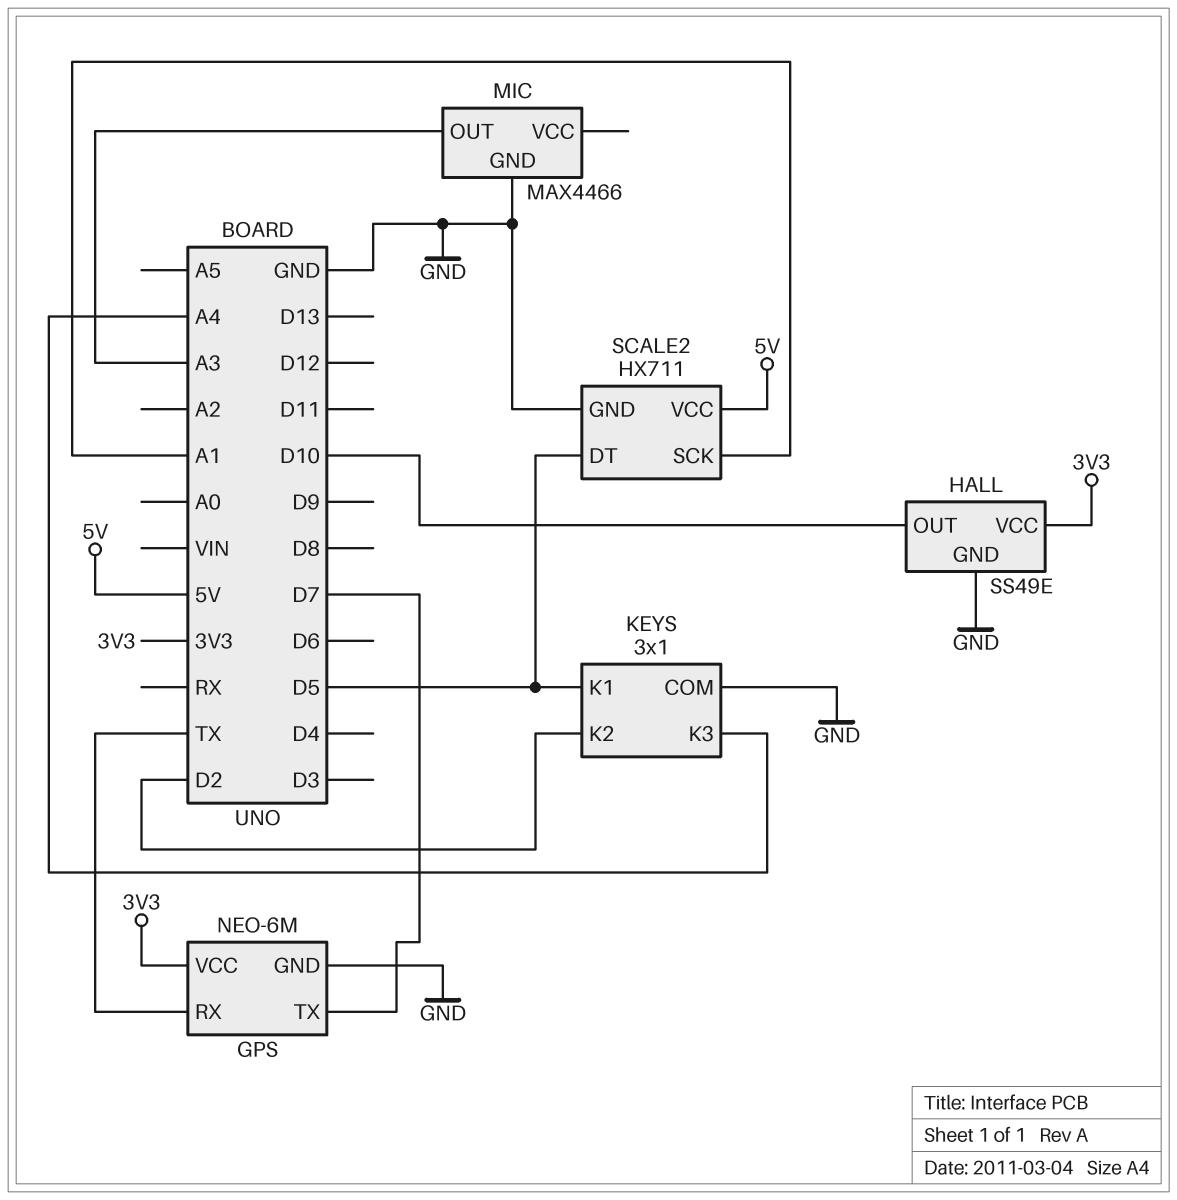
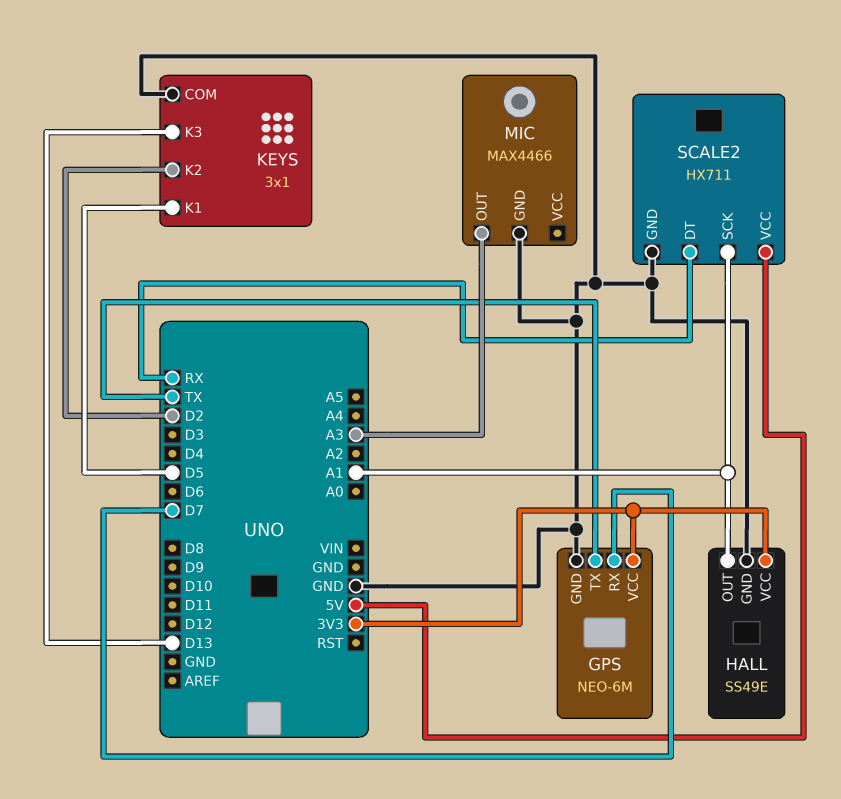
GPS pin RX: TX -> D7
GPS pin TX: D7 -> TX
HALL pin OUT: D10 -> A1
KEYS pin K3: A4 -> D13
SCALE2 pin DT: D5 -> RX

